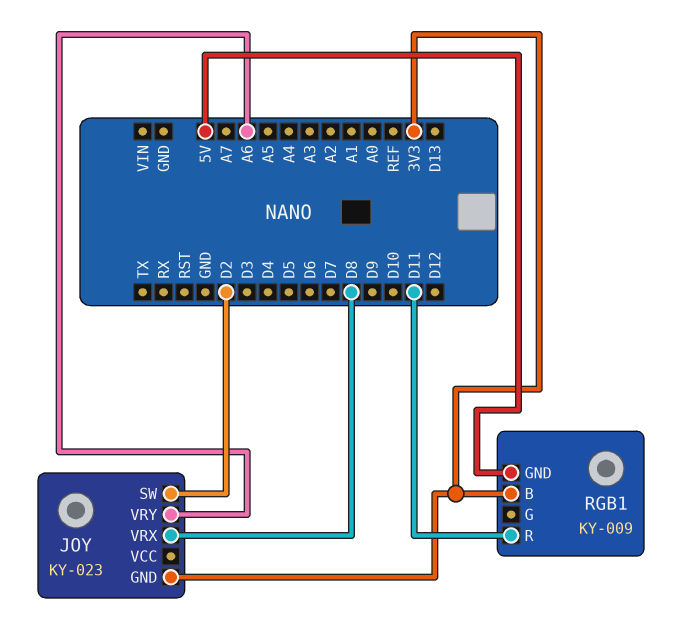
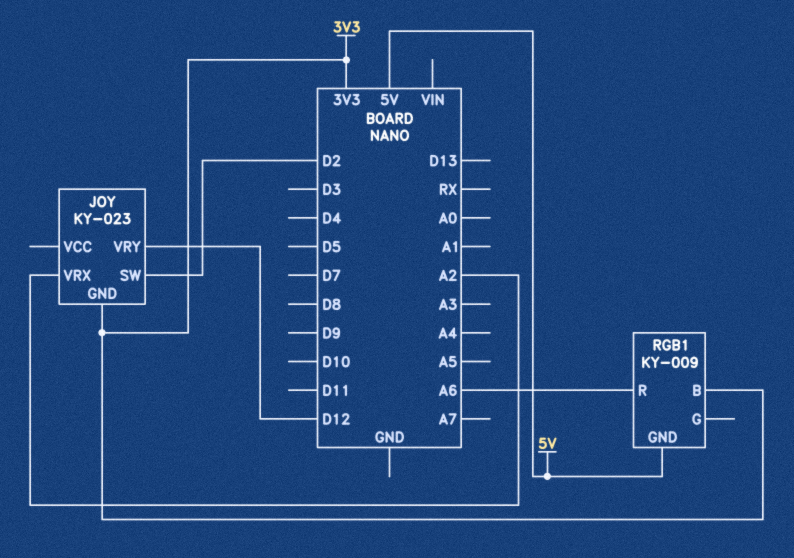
JOY pin VRX: D8 -> A2
JOY pin VRY: A6 -> D12
RGB1 pin R: D11 -> A6

